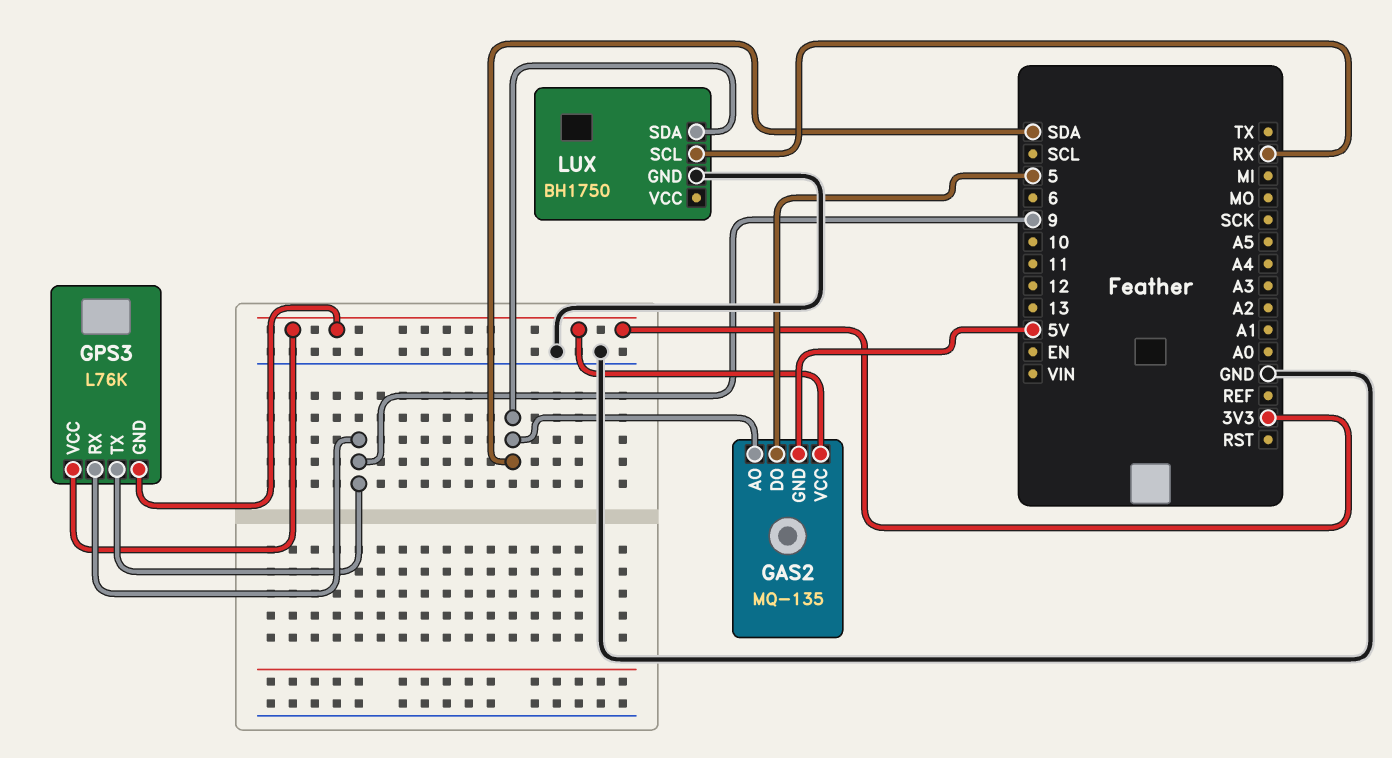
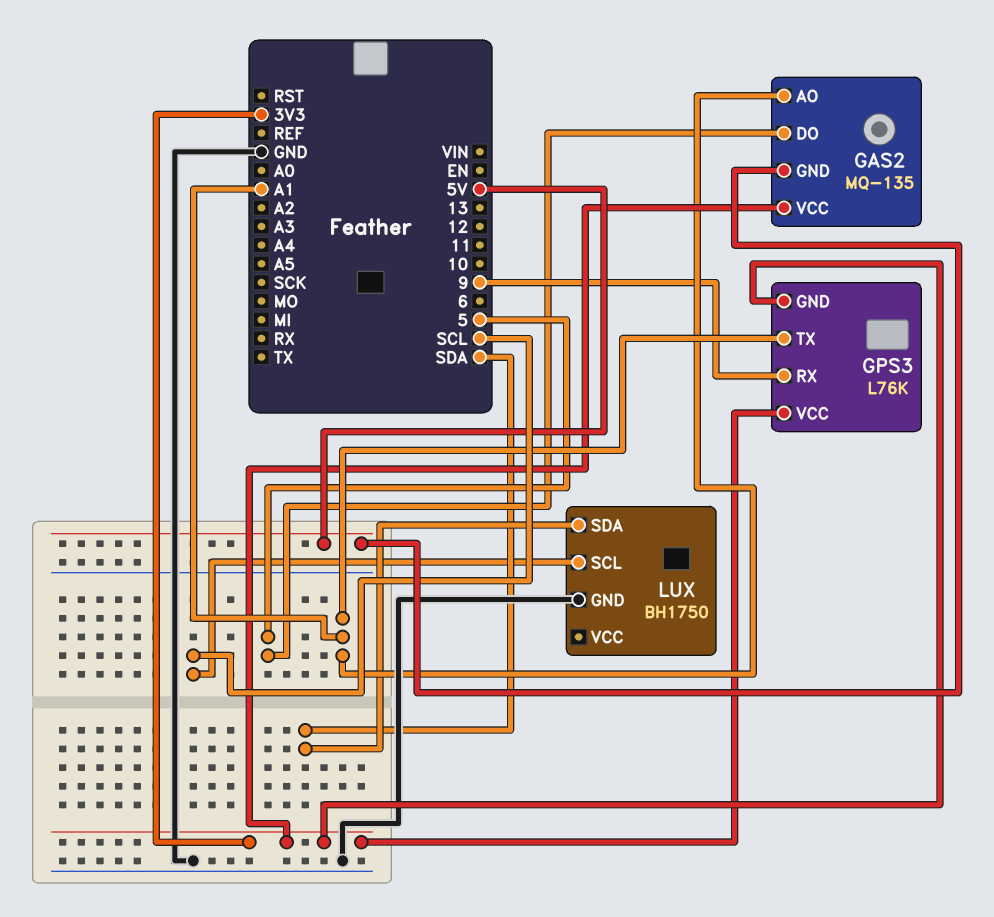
GAS2 pin AO: SDA -> A1
GPS3 pin TX: 9 -> A1
LUX pin SCL: RX -> SCL

